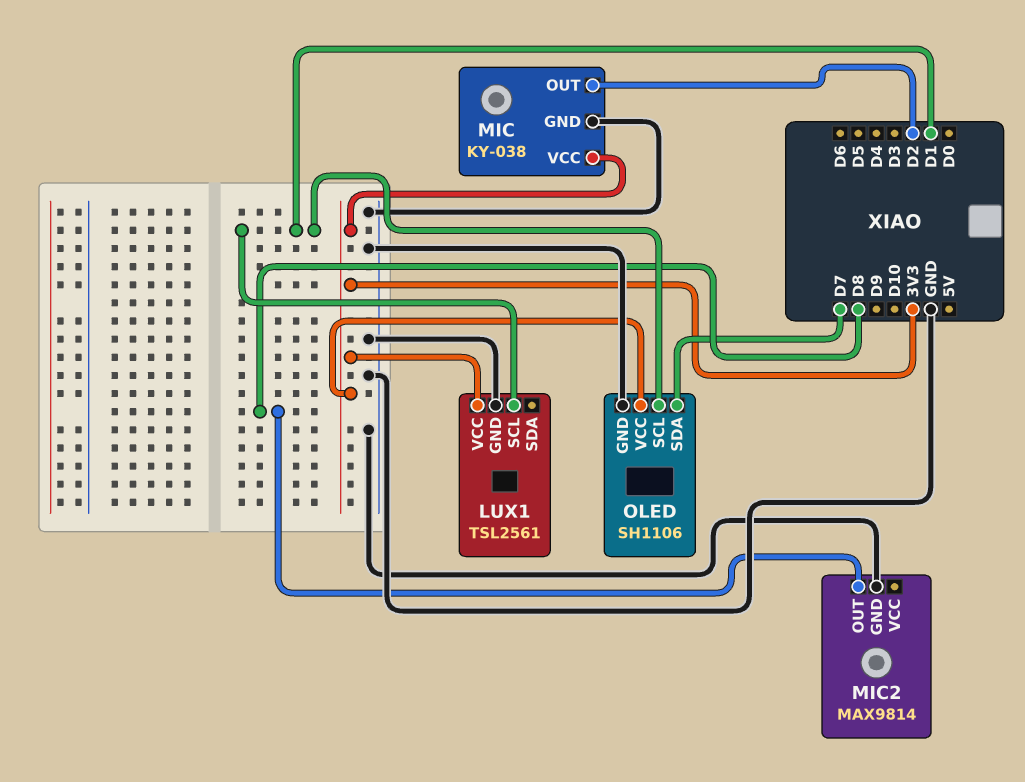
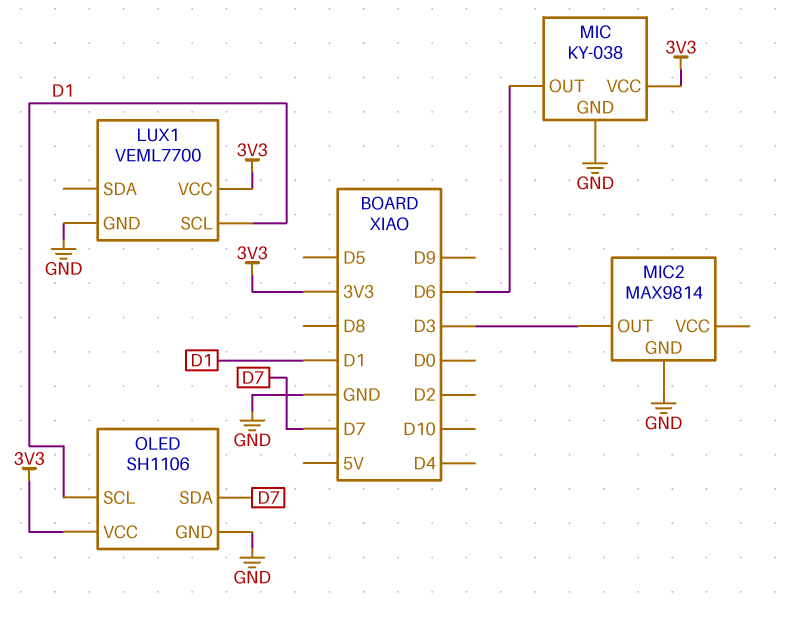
LUX1: TSL2561 -> VEML7700
MIC pin OUT: D2 -> D6
MIC2 pin OUT: D8 -> D3

